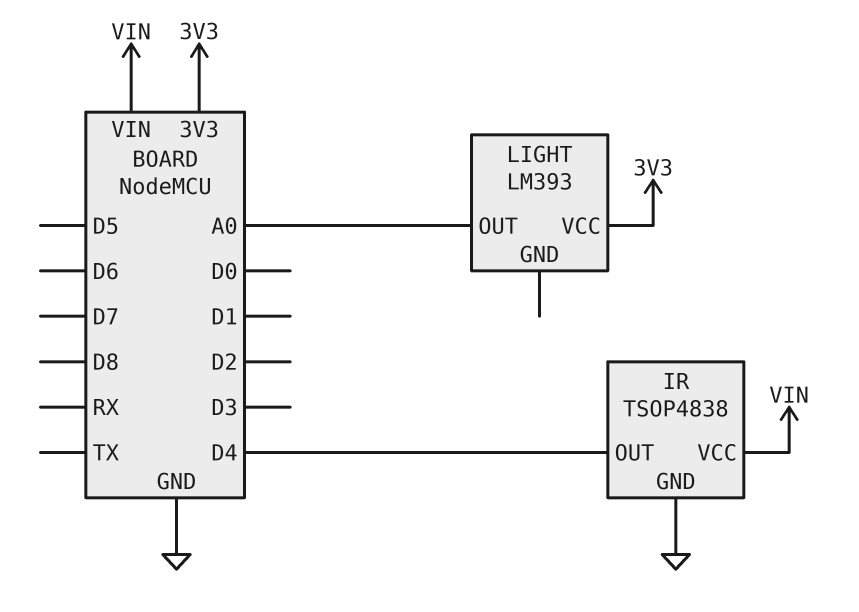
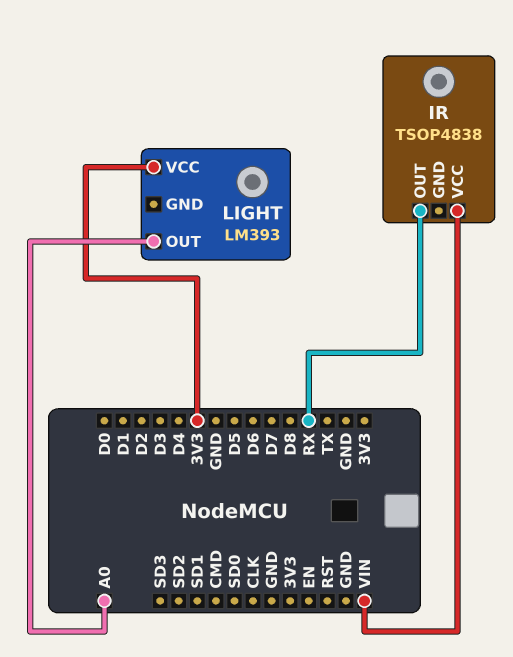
IR pin GND: GND -> none
IR pin OUT: D4 -> RX

